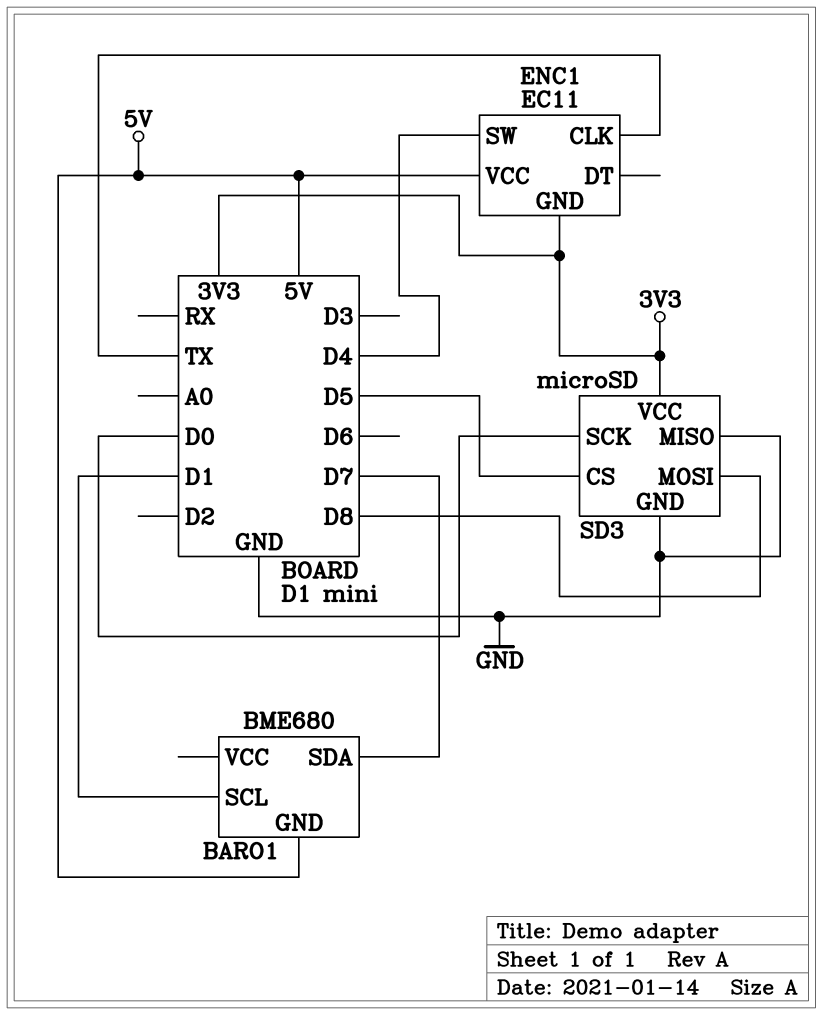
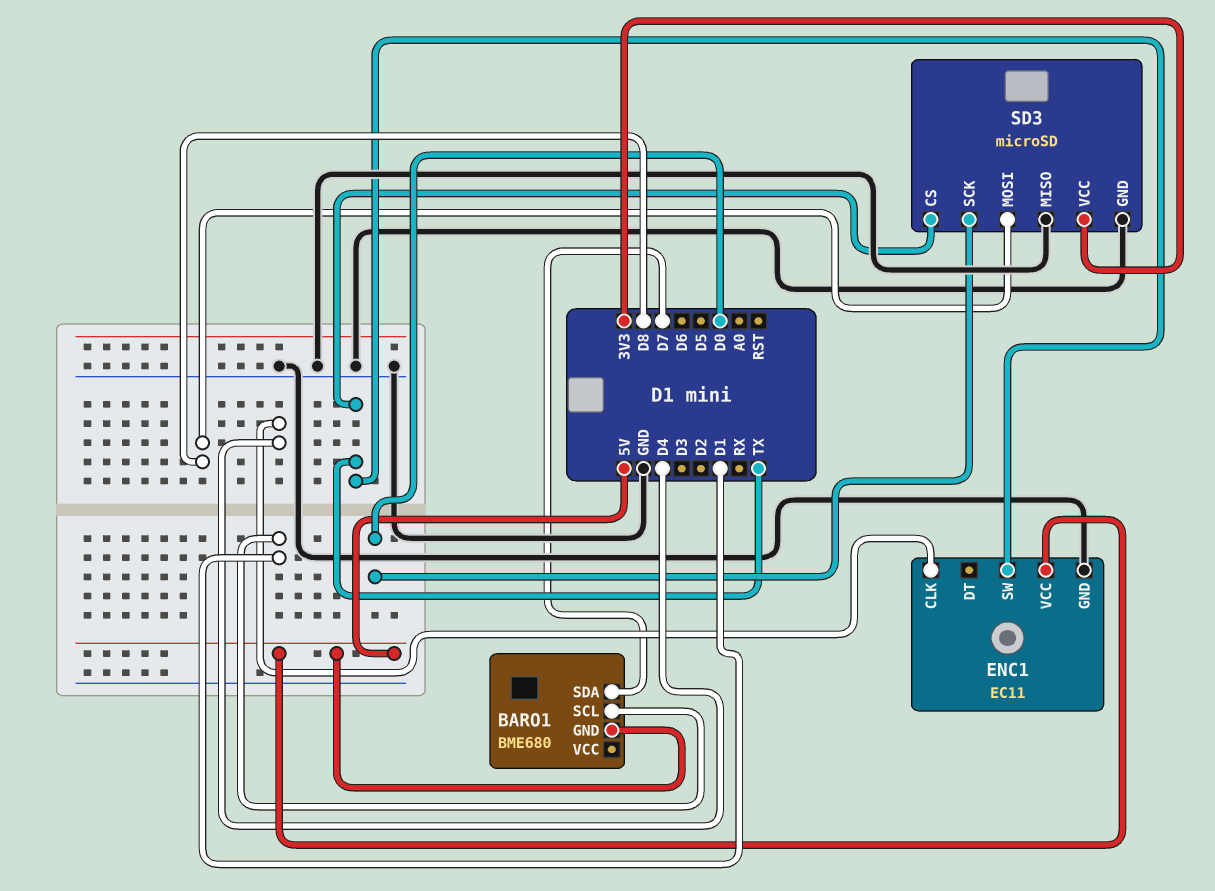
ENC1 pin CLK: TX -> D4
ENC1 pin GND: 3V3 -> GND
ENC1 pin SW: D4 -> TX
SD3 pin CS: D5 -> TX

